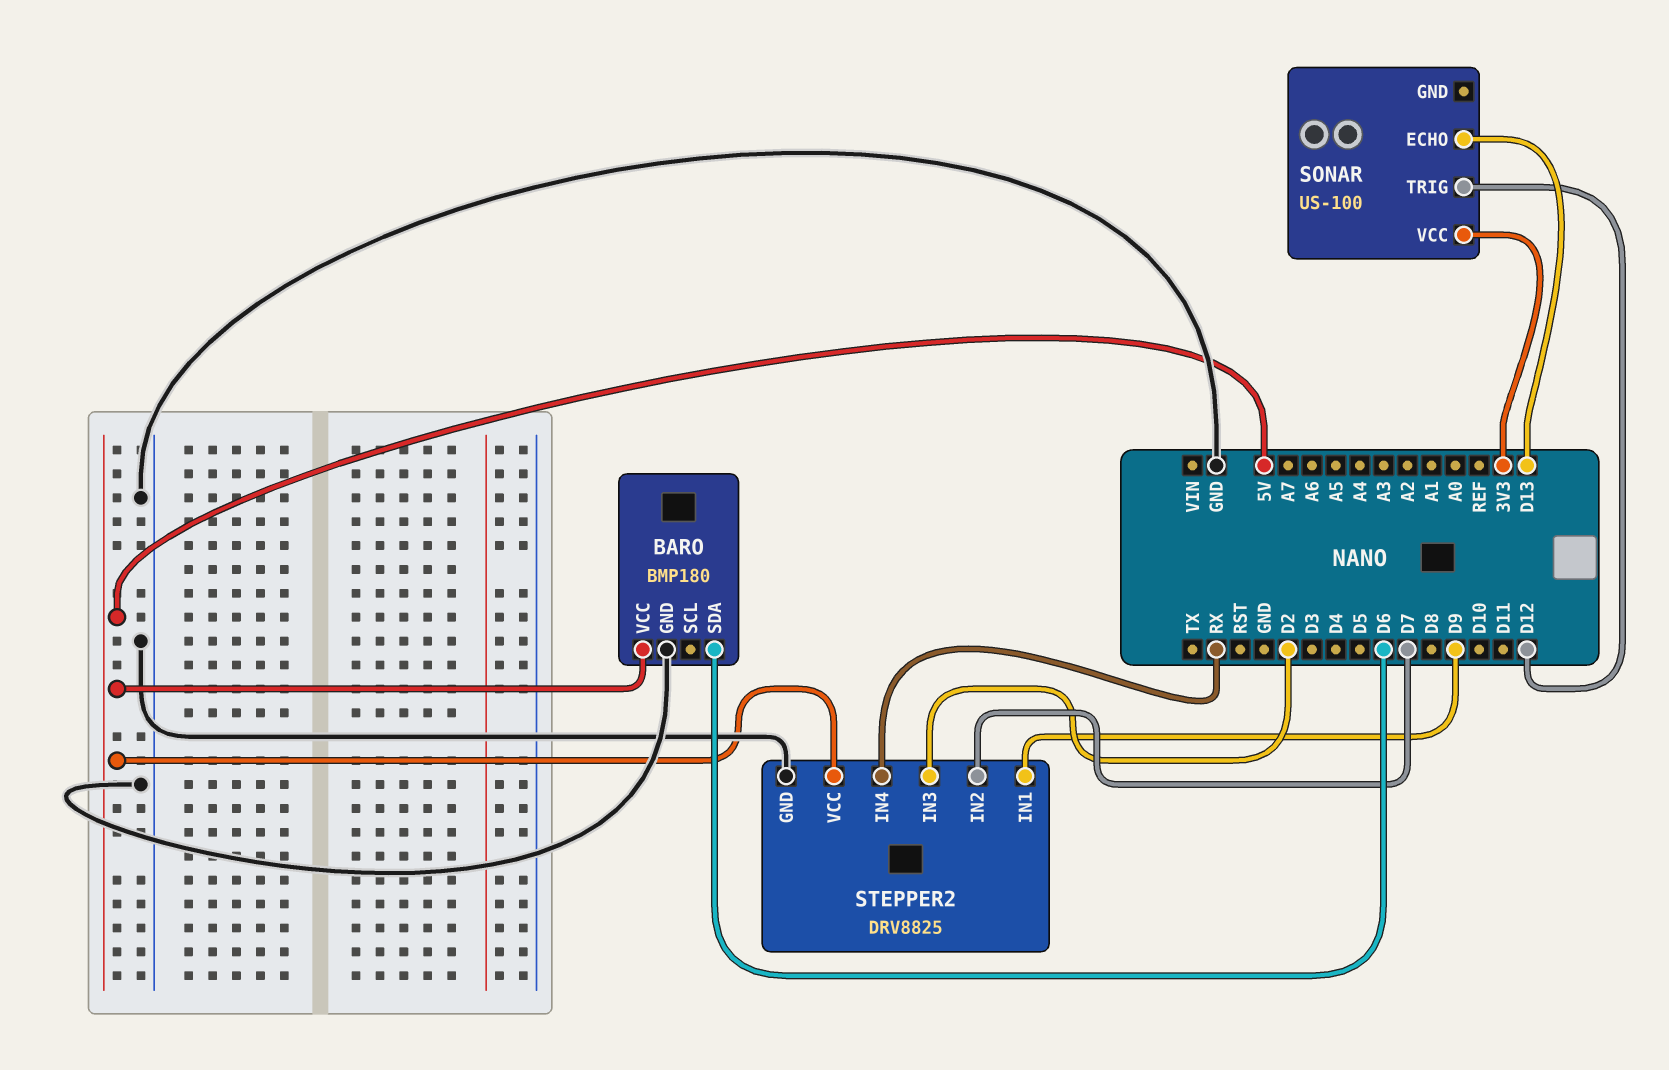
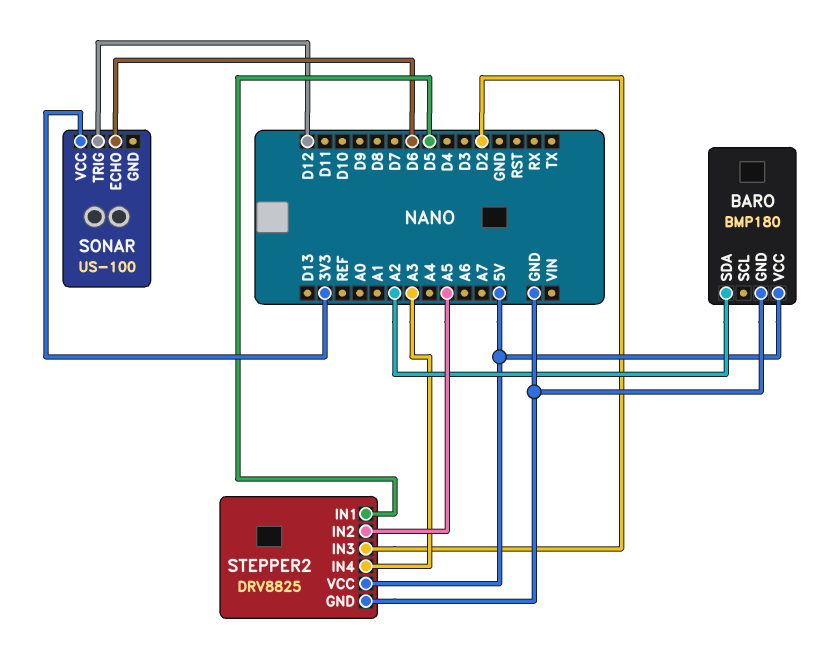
BARO pin SDA: D6 -> A2
SONAR pin ECHO: D13 -> D6
STEPPER2 pin IN1: D9 -> D5
STEPPER2 pin IN2: D7 -> A5
STEPPER2 pin IN4: RX -> A3

